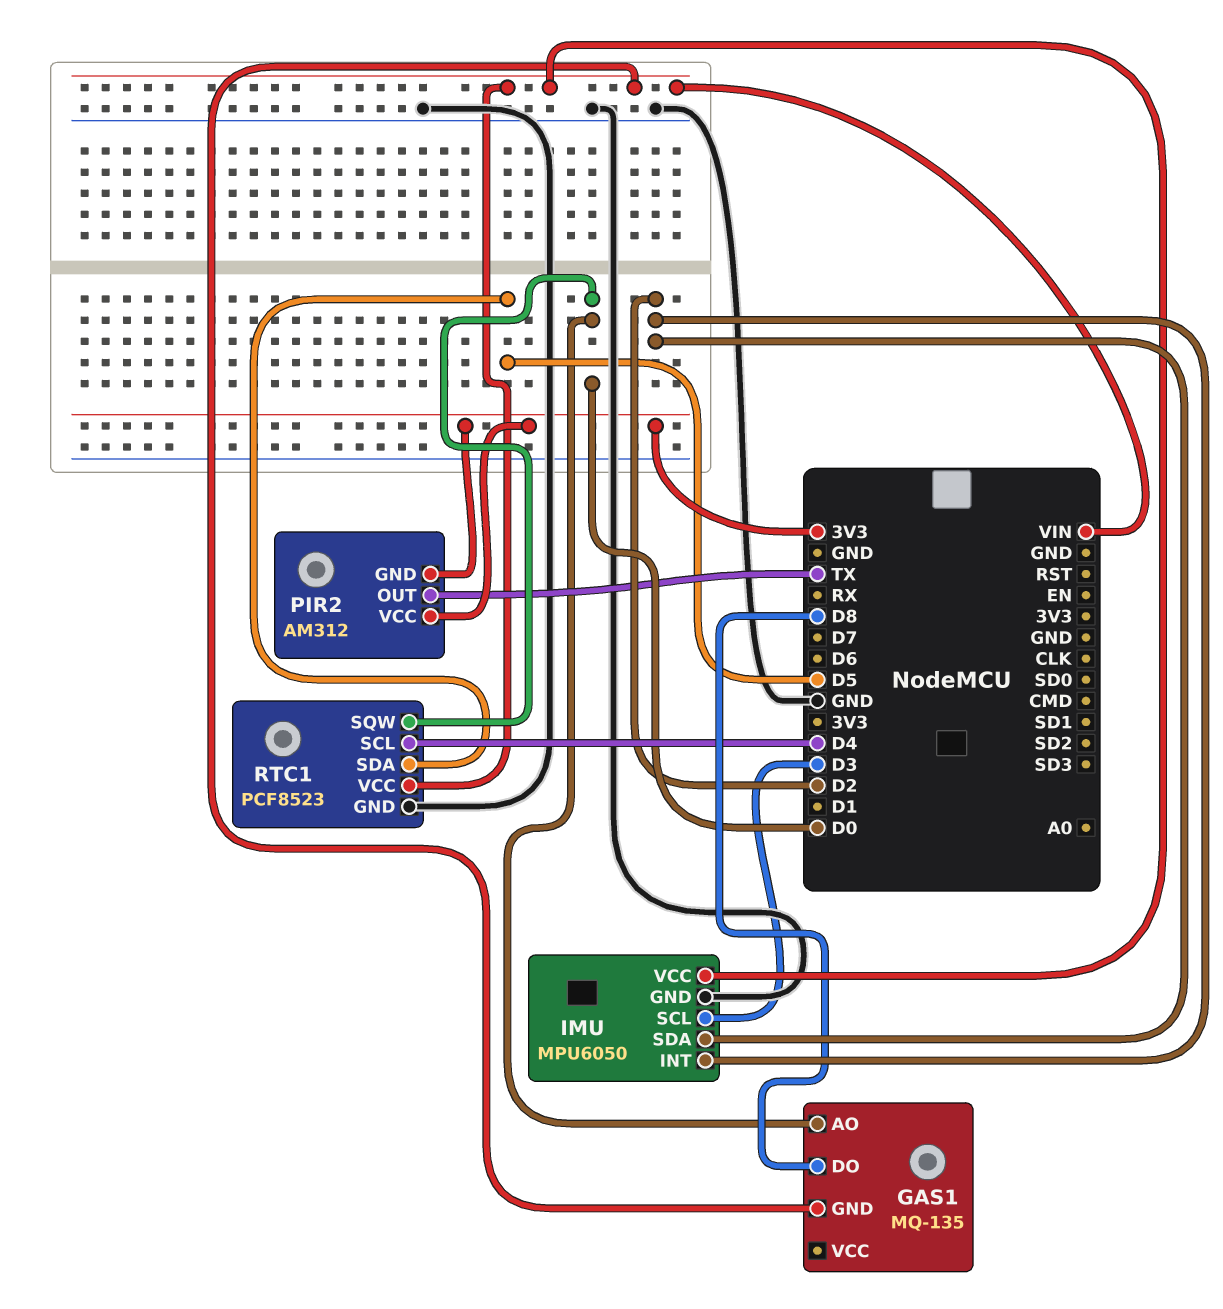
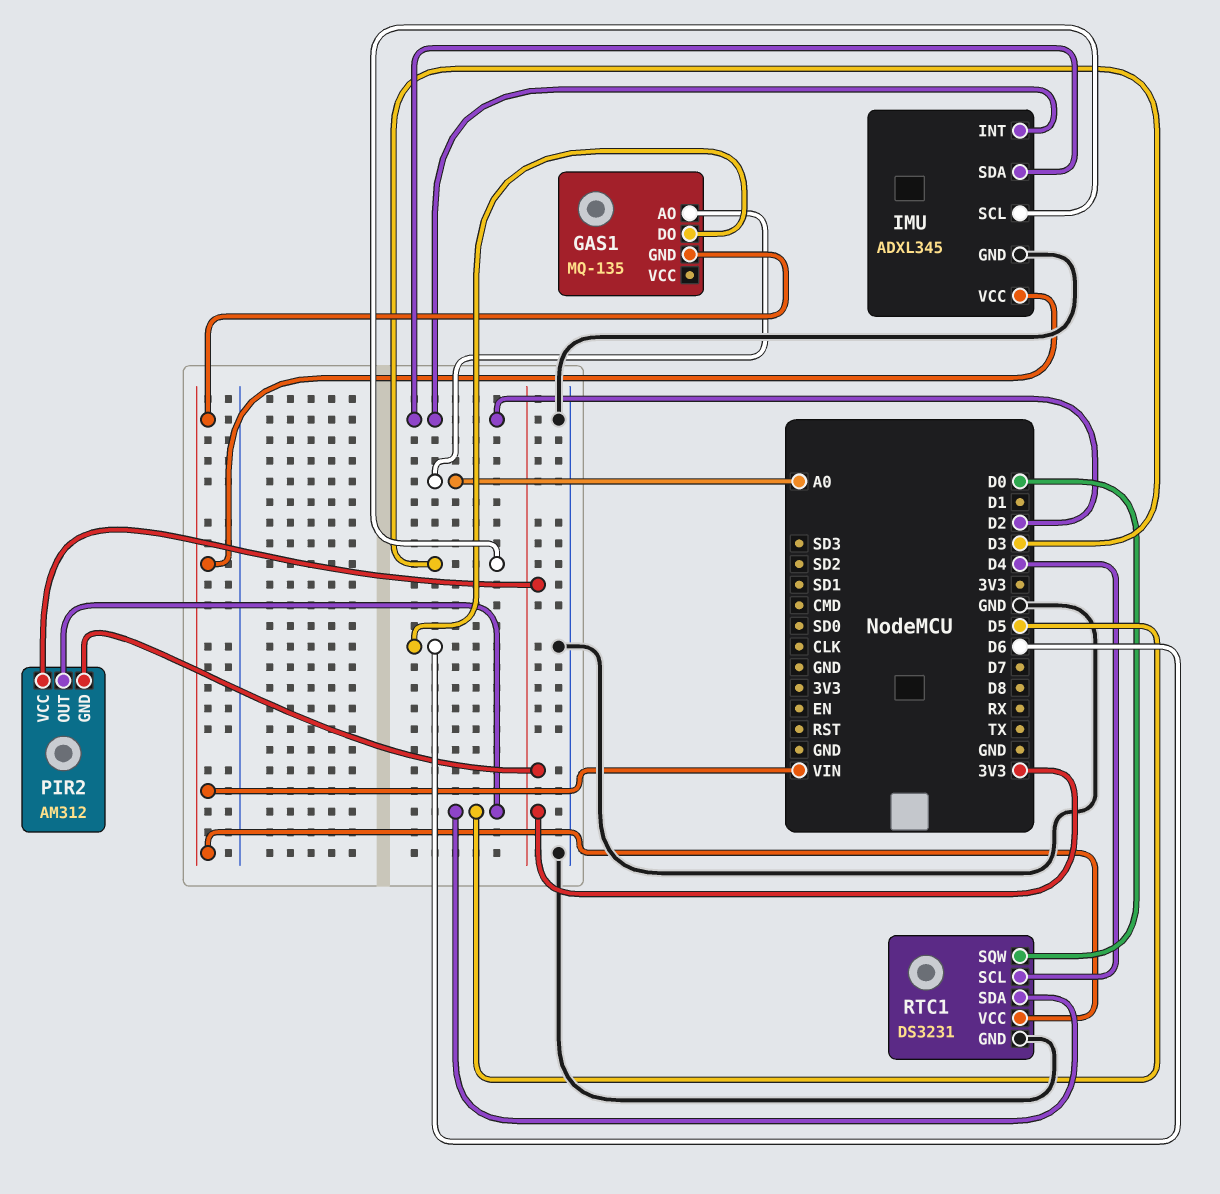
GAS1 pin AO: D0 -> A0
GAS1 pin DO: D8 -> D6
IMU: MPU6050 -> ADXL345
PIR2 pin OUT: TX -> D5
RTC1: PCF8523 -> DS3231

